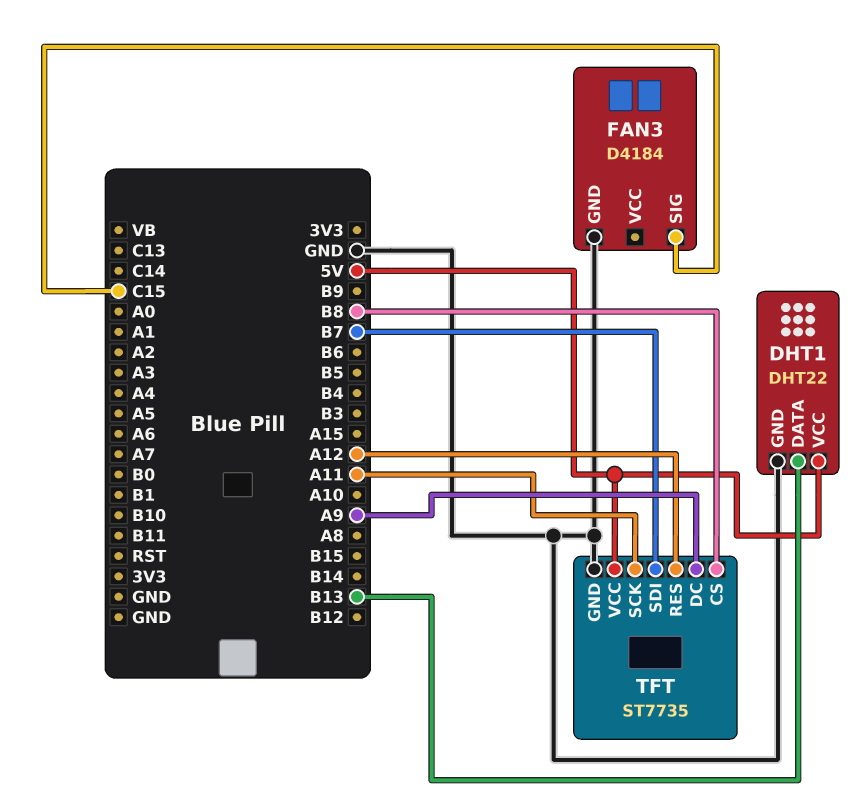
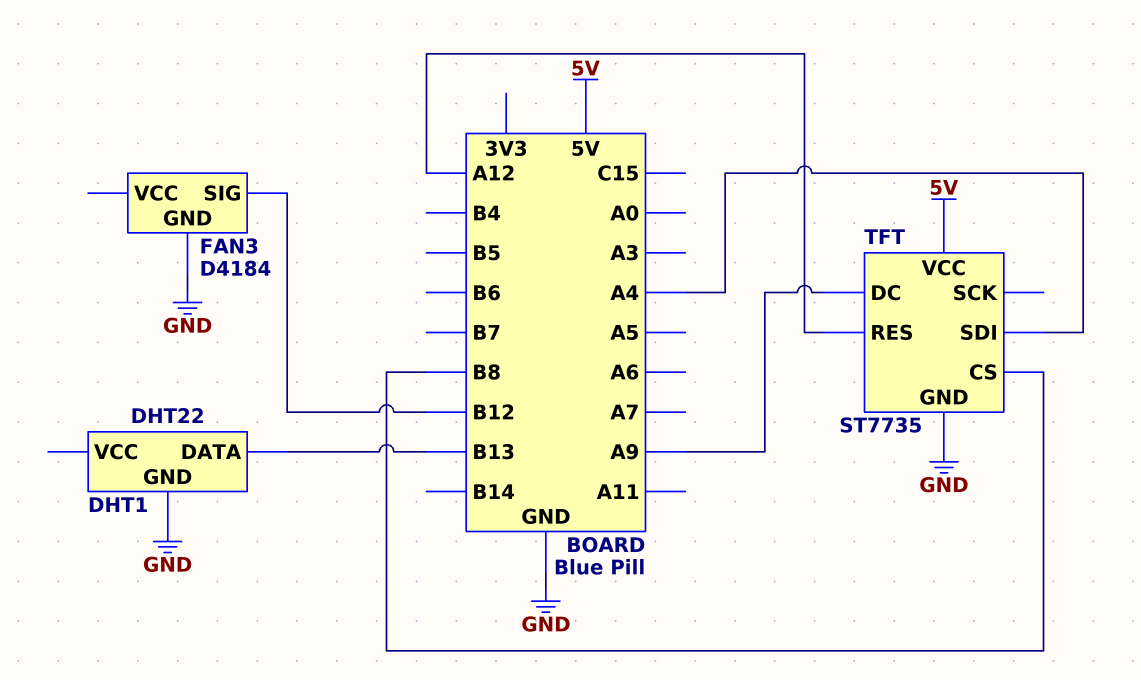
DHT1 pin VCC: 5V -> none
FAN3 pin SIG: C15 -> B12
TFT pin SCK: A11 -> none
TFT pin SDI: B7 -> A4

